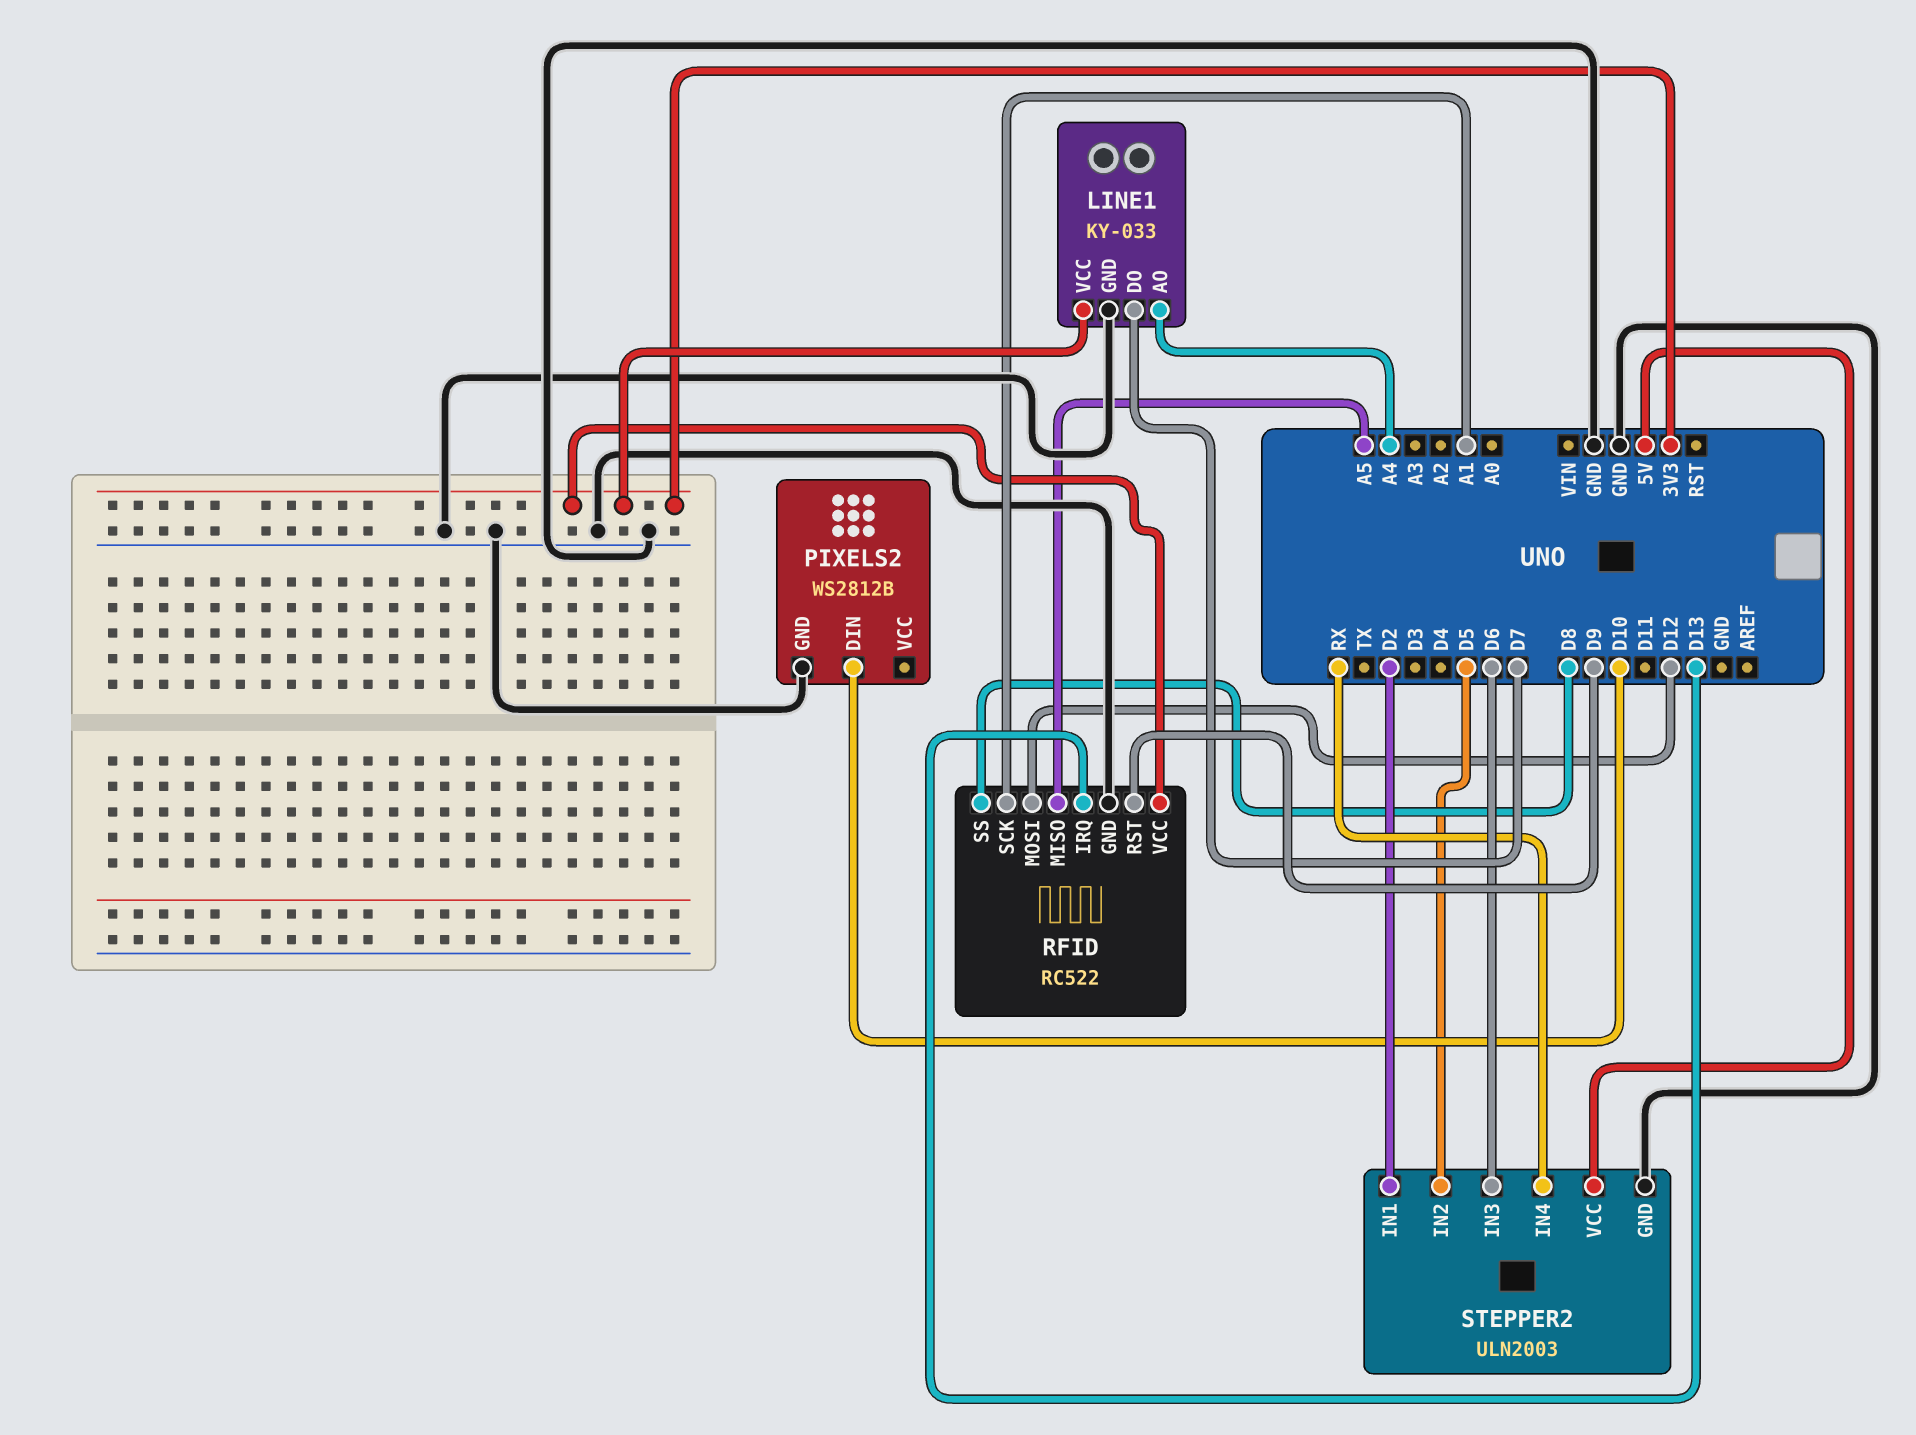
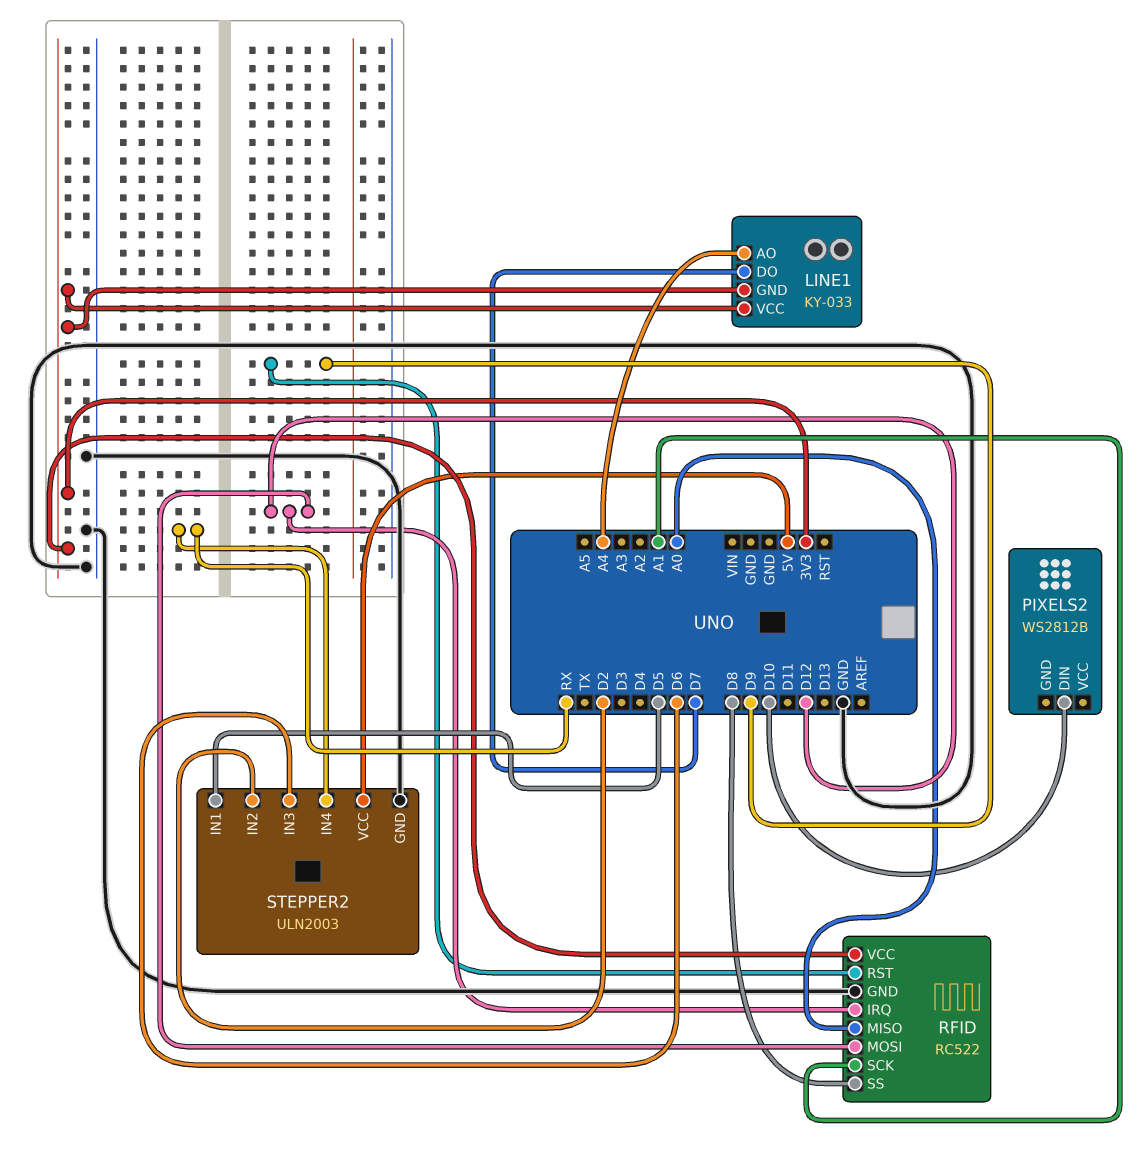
LINE1 pin GND: GND -> 3V3
PIXELS2 pin GND: GND -> none
RFID pin IRQ: D13 -> D12
RFID pin MISO: A5 -> A0
STEPPER2 pin IN1: D2 -> D5
STEPPER2 pin IN2: D5 -> D2

